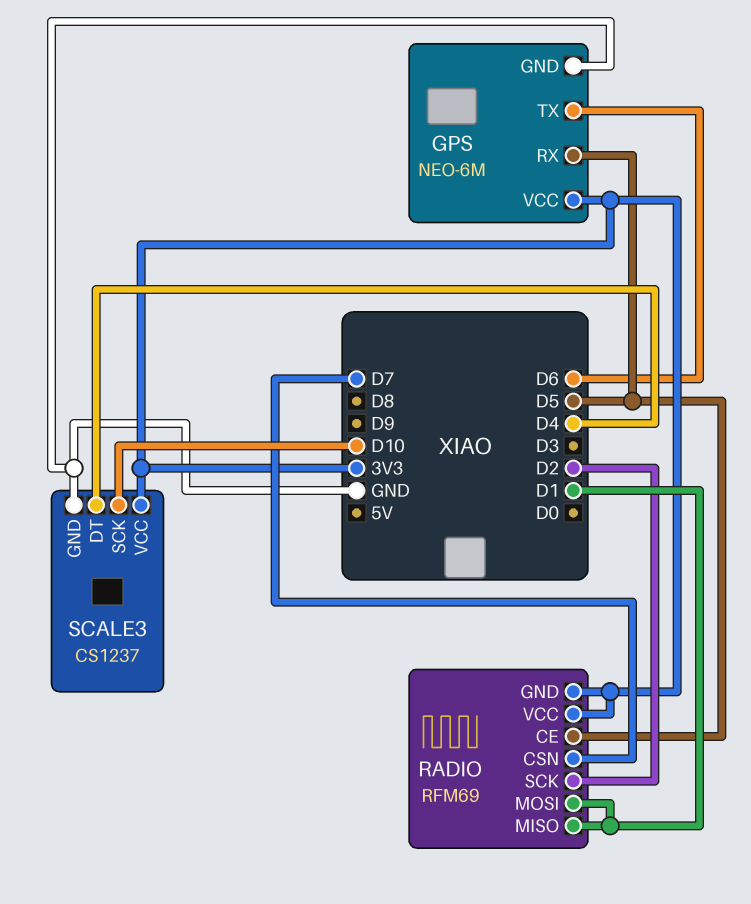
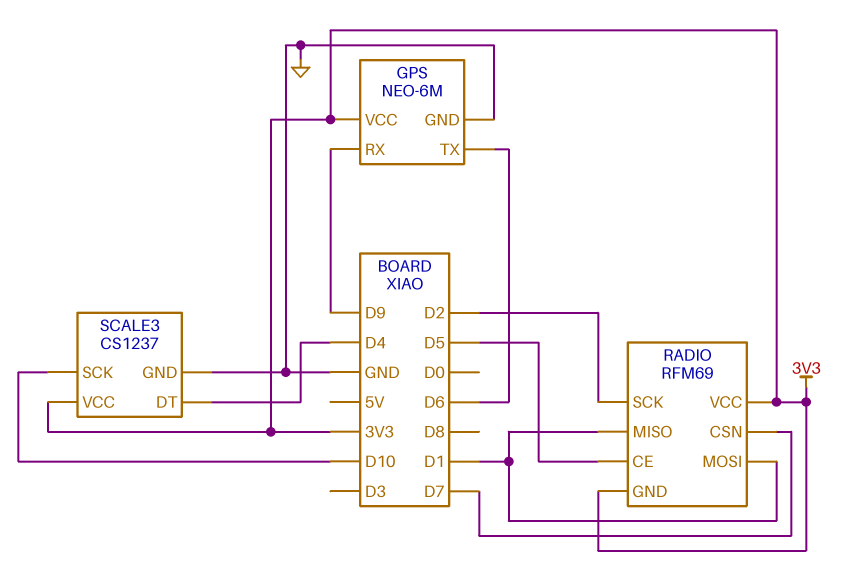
GPS pin RX: D5 -> D9

